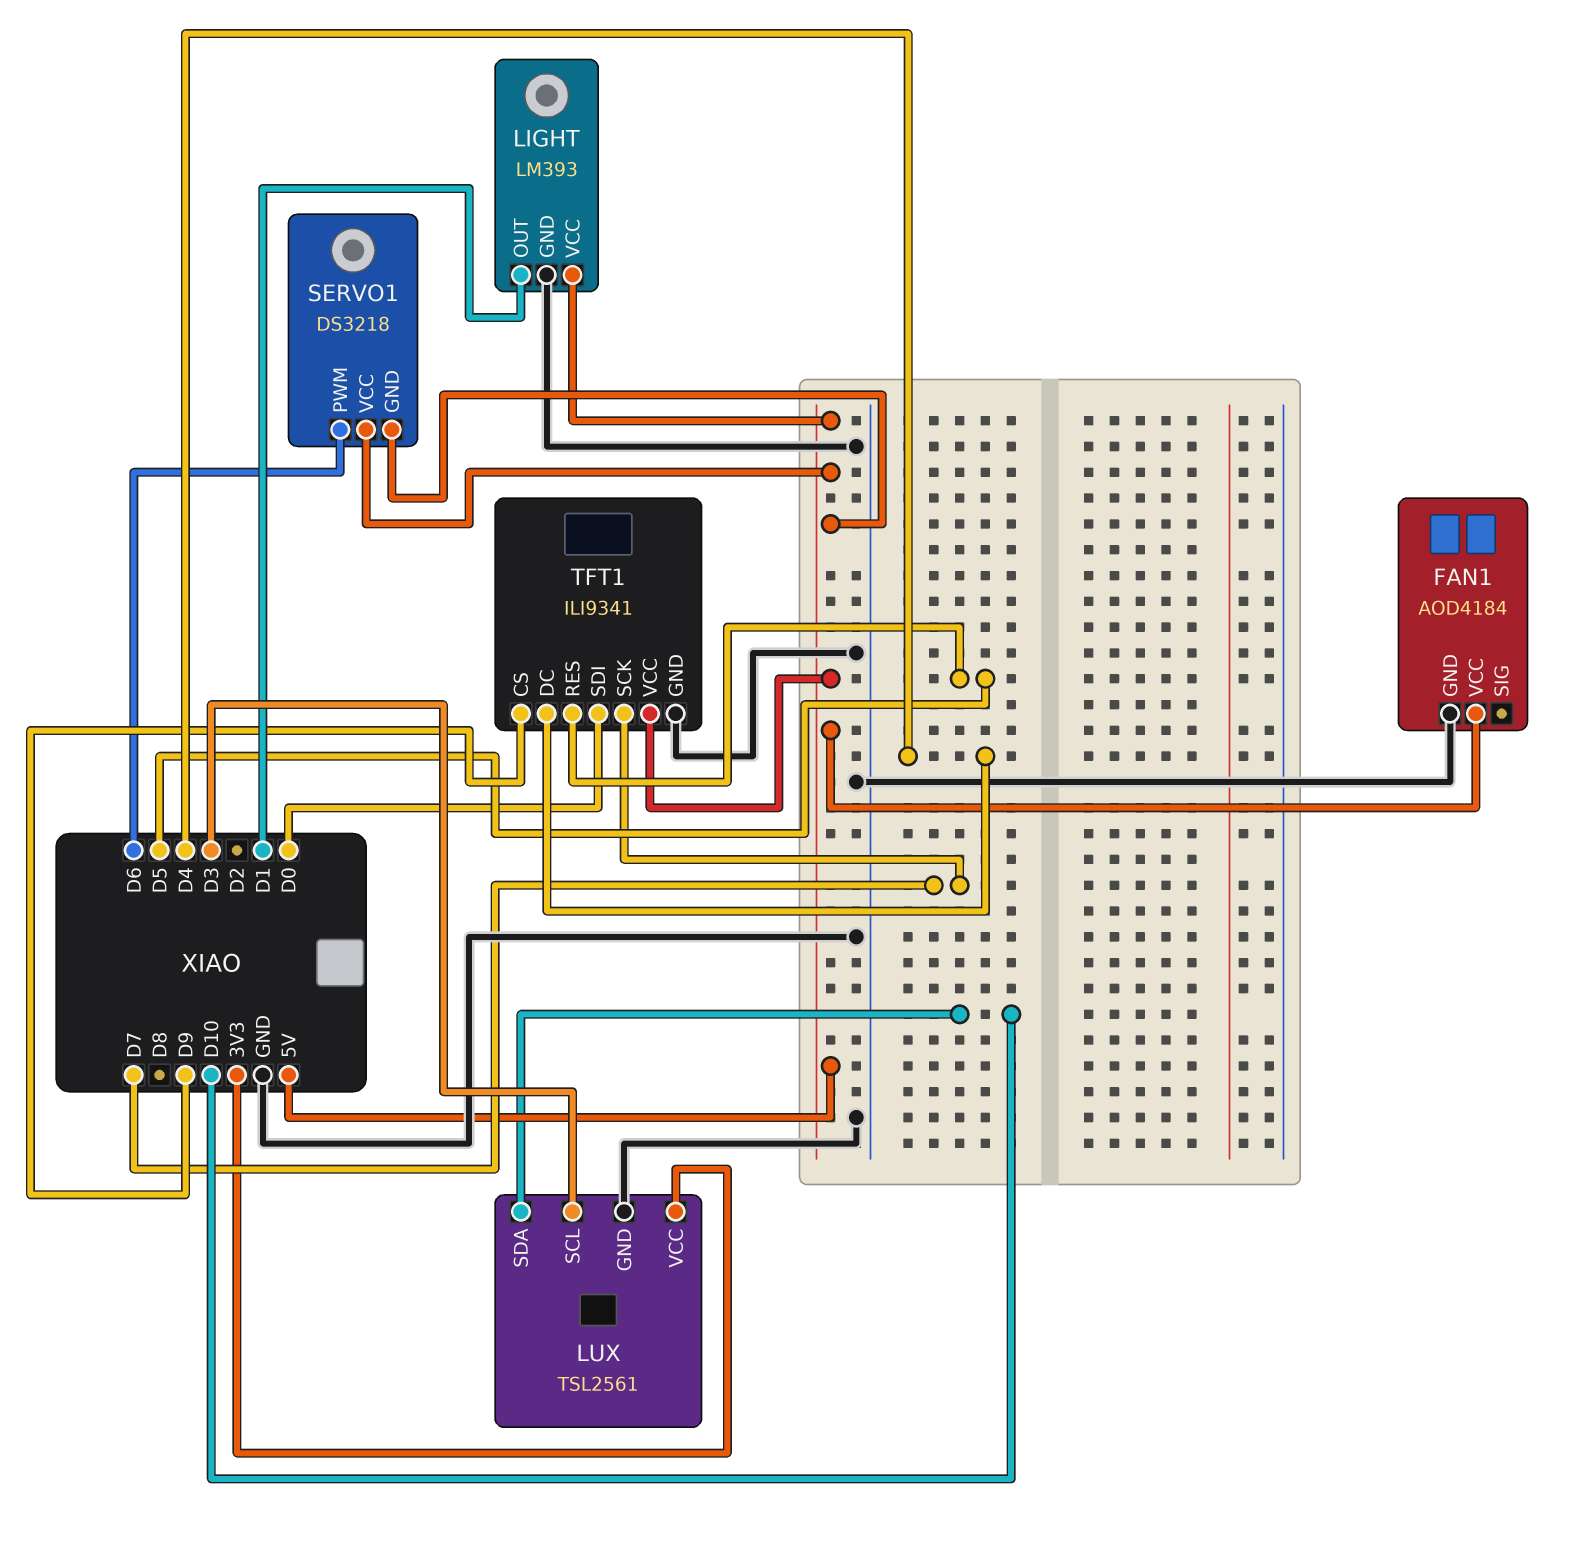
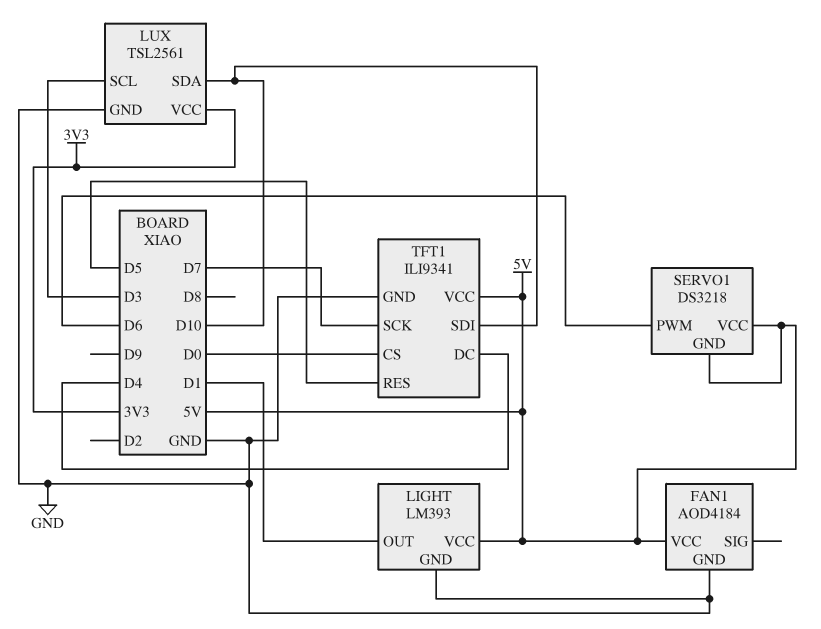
TFT1 pin CS: D9 -> D0
TFT1 pin SDI: D0 -> D10

